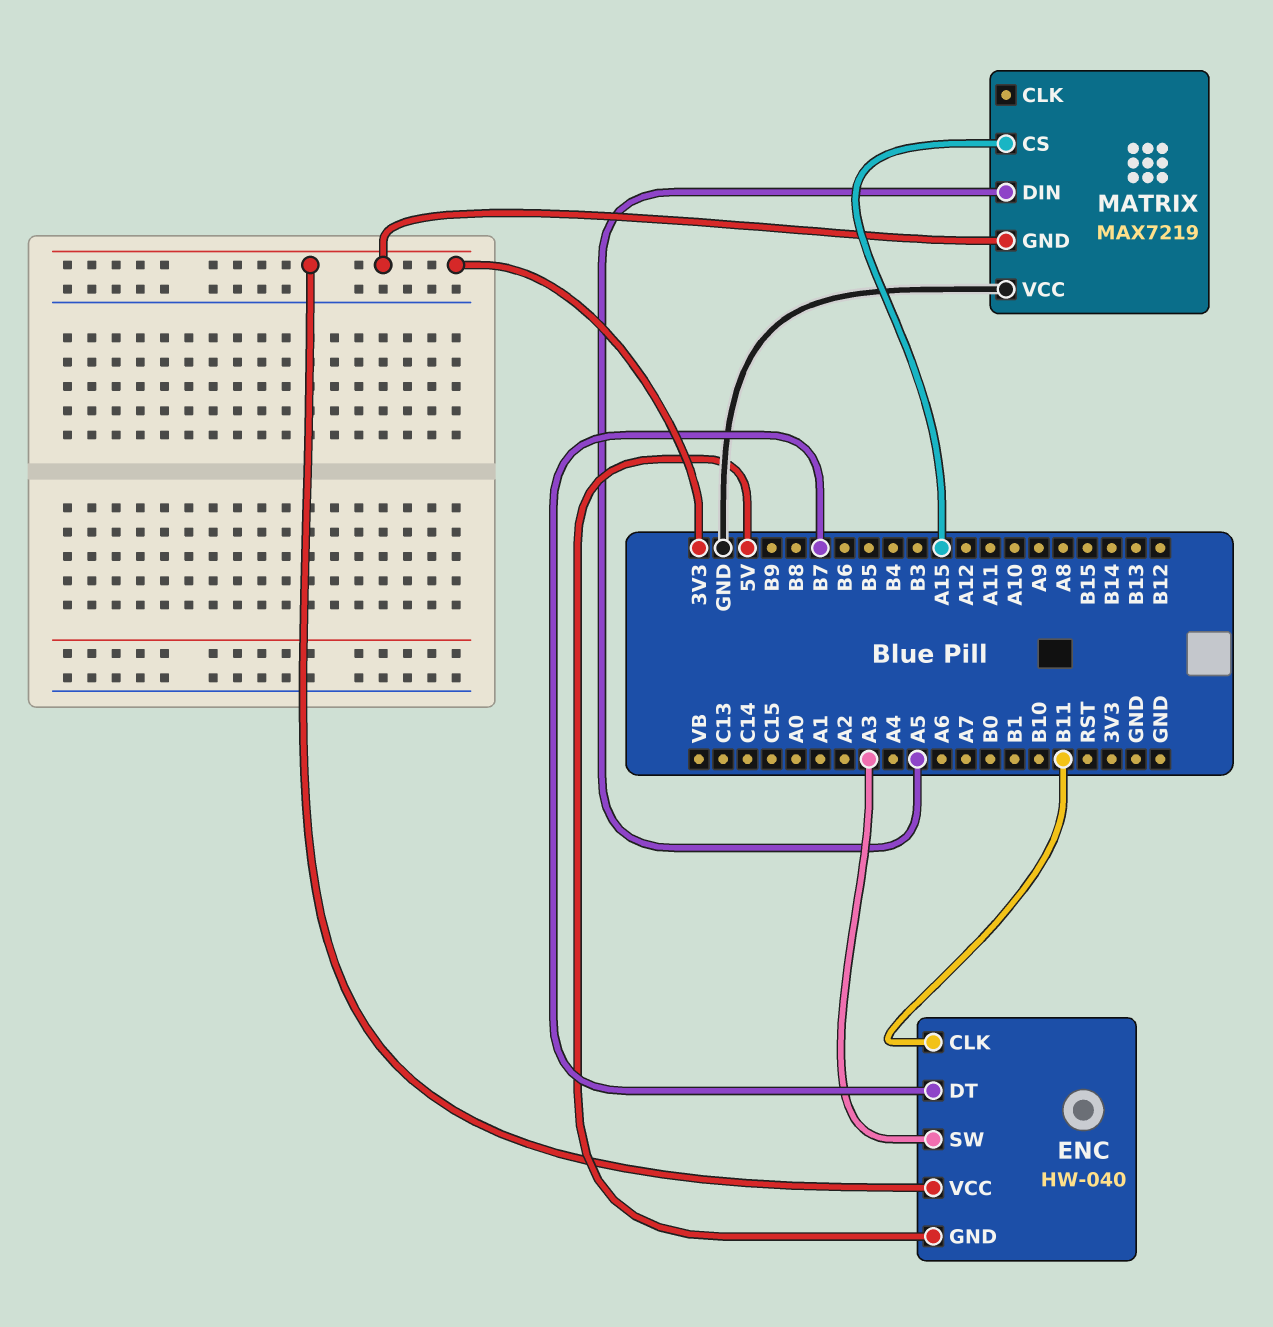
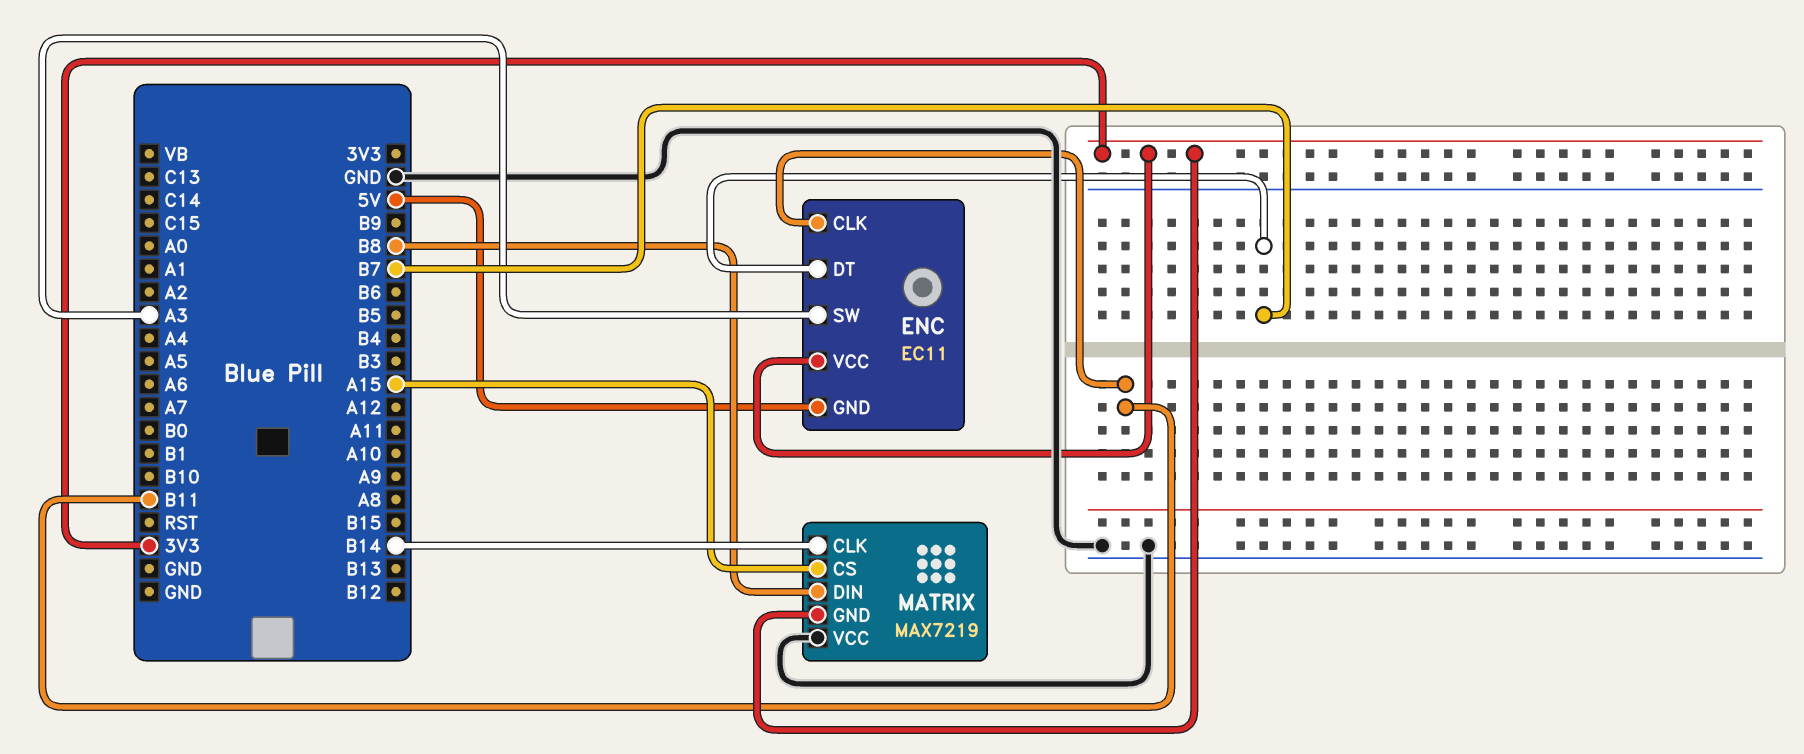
ENC: HW-040 -> EC11
MATRIX pin CLK: none -> B14
MATRIX pin DIN: A5 -> B8

